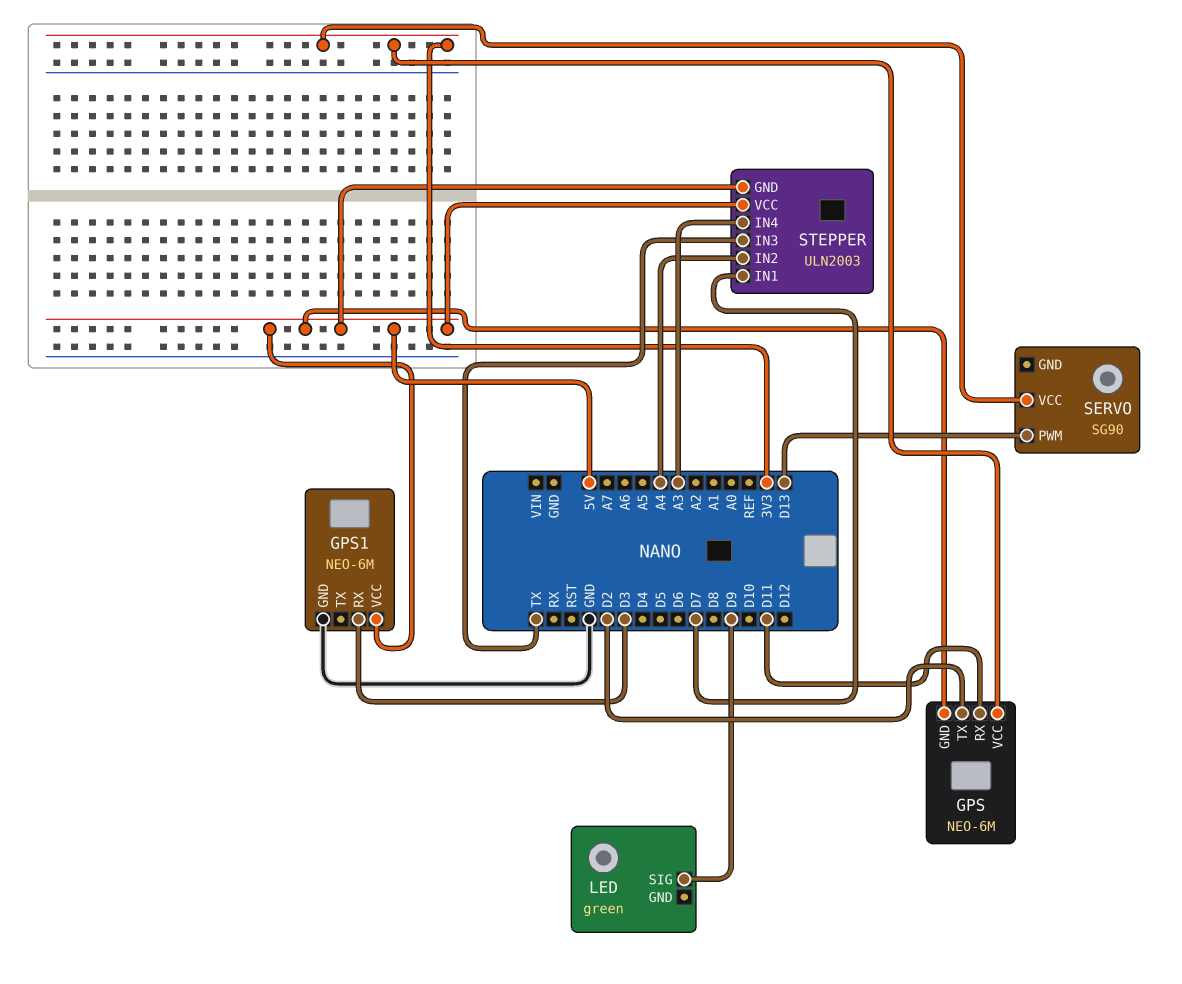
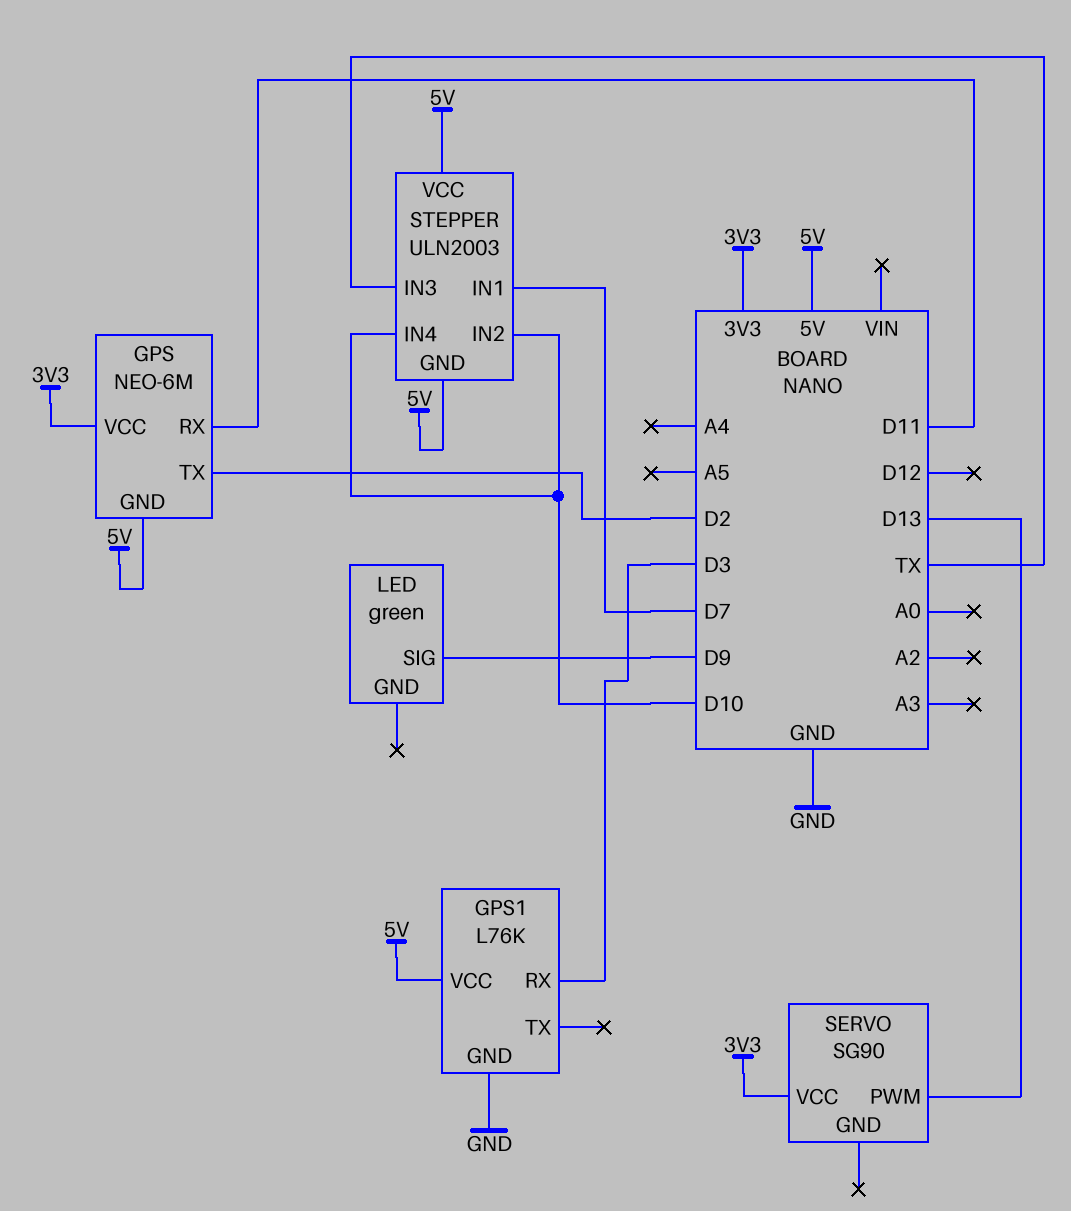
GPS1: NEO-6M -> L76K
STEPPER pin IN2: A4 -> D10
STEPPER pin IN4: A3 -> D10

